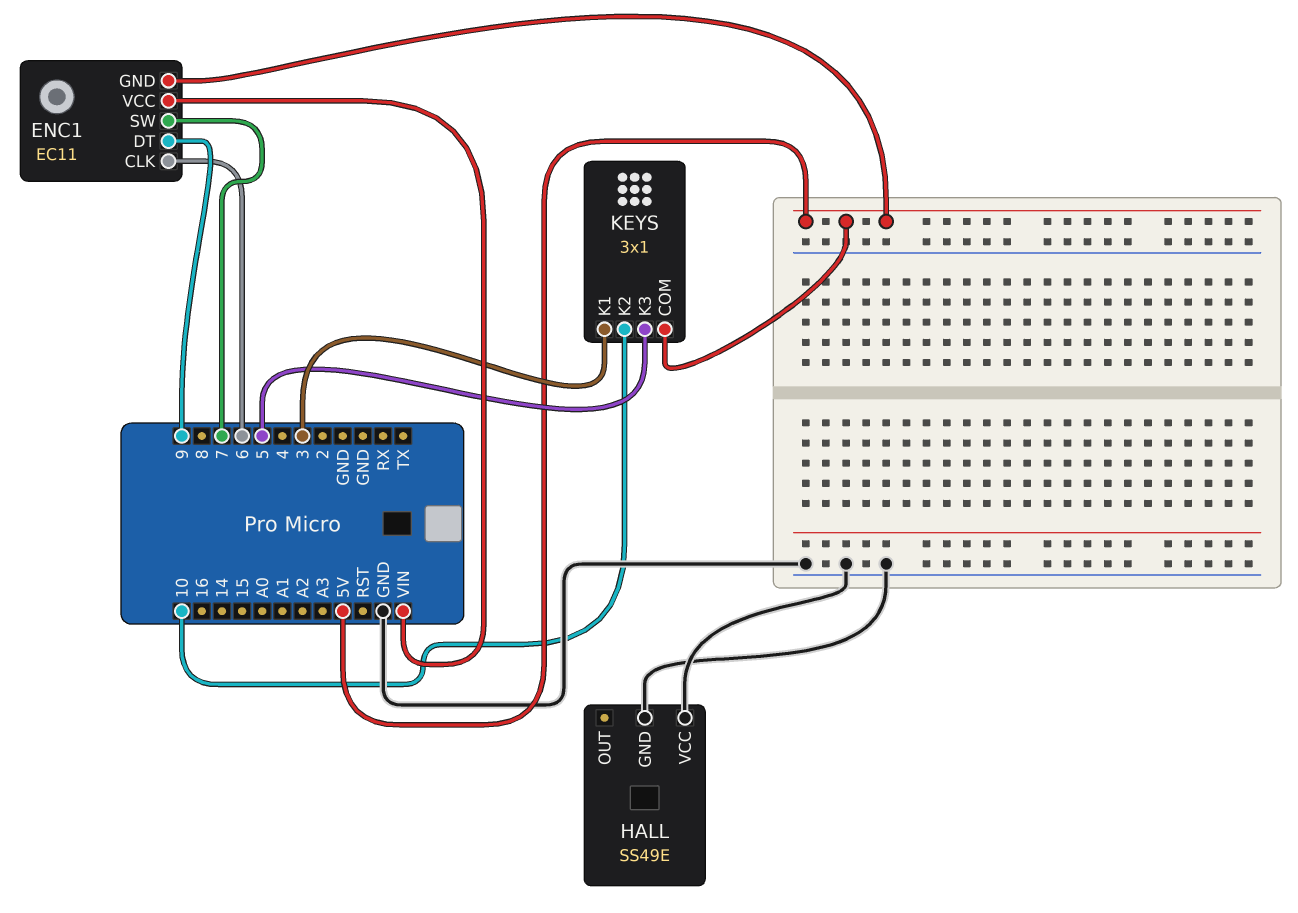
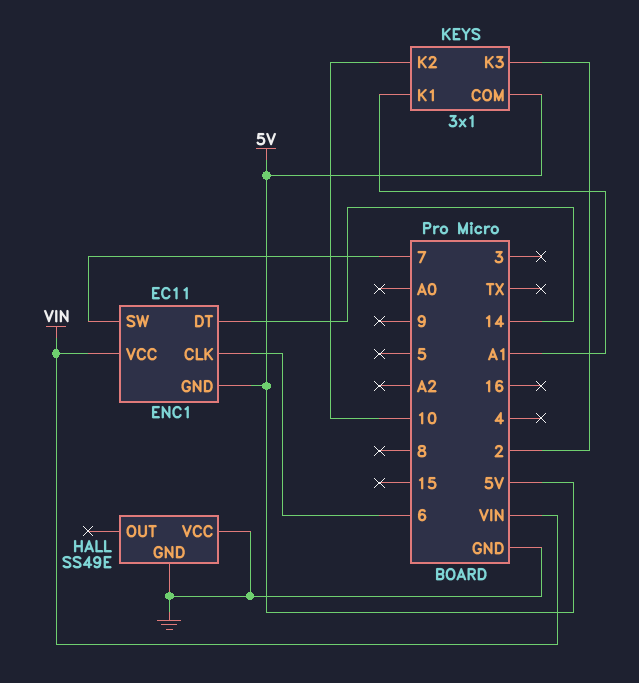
ENC1 pin DT: 9 -> 14
KEYS pin K1: 3 -> A1
KEYS pin K3: 5 -> 2

